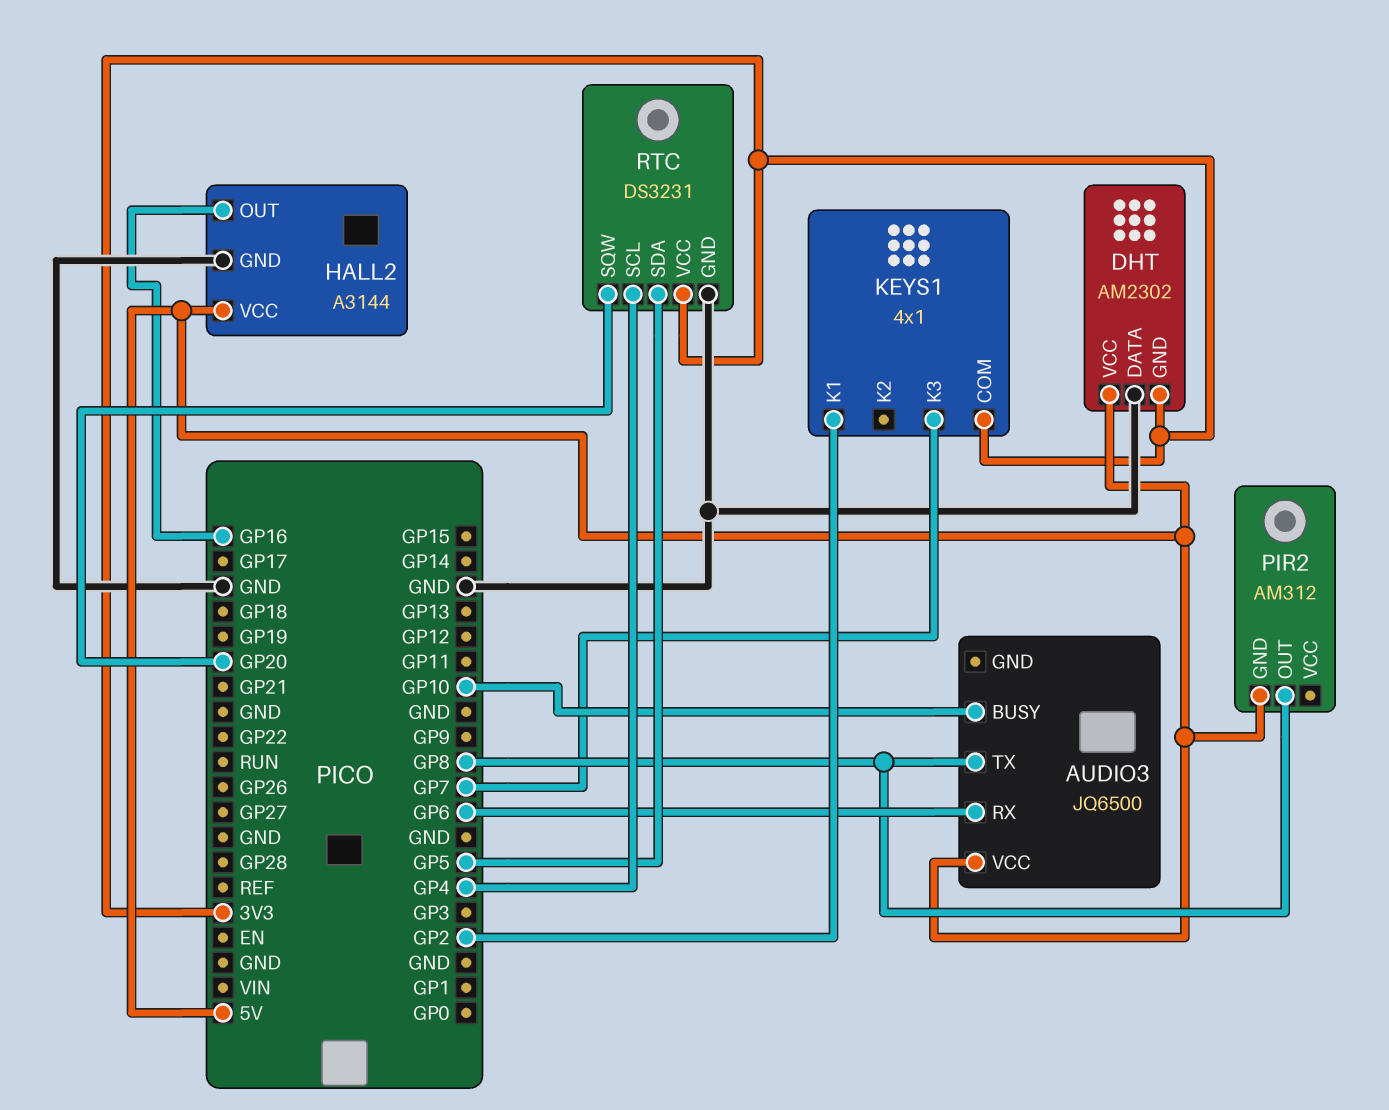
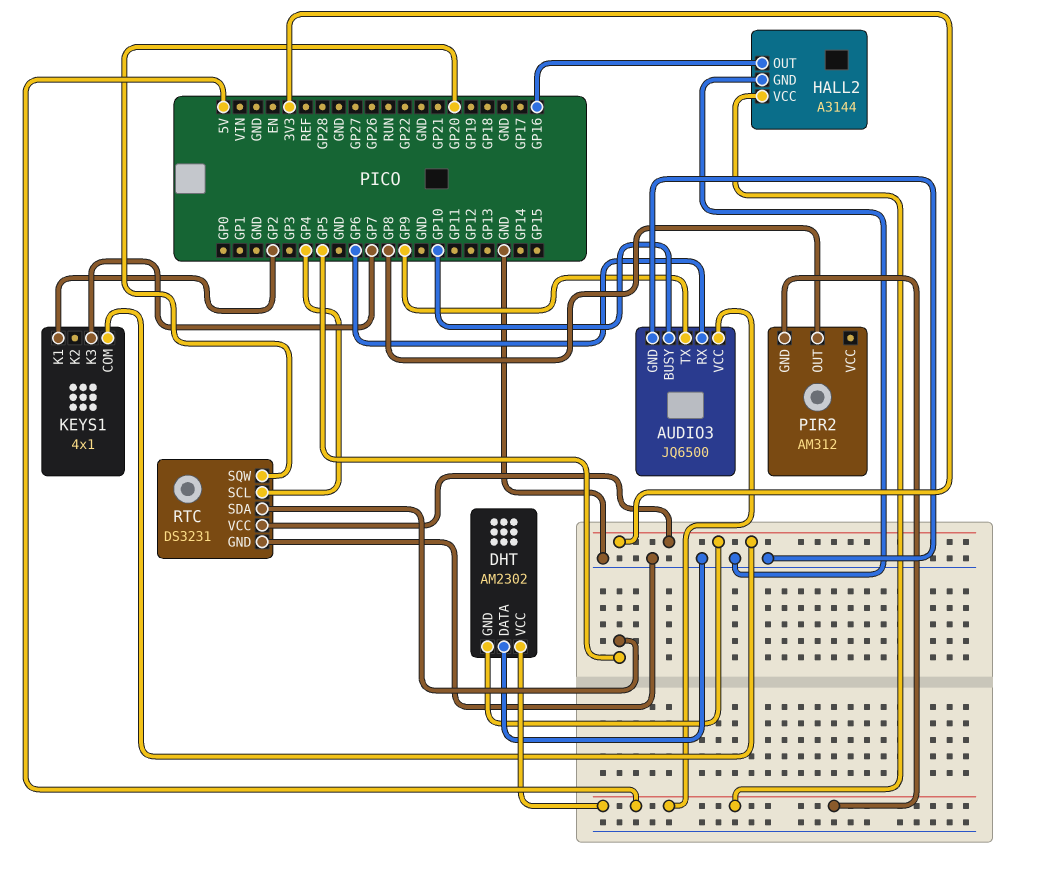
AUDIO3 pin GND: none -> GND
AUDIO3 pin TX: GP8 -> GP9

